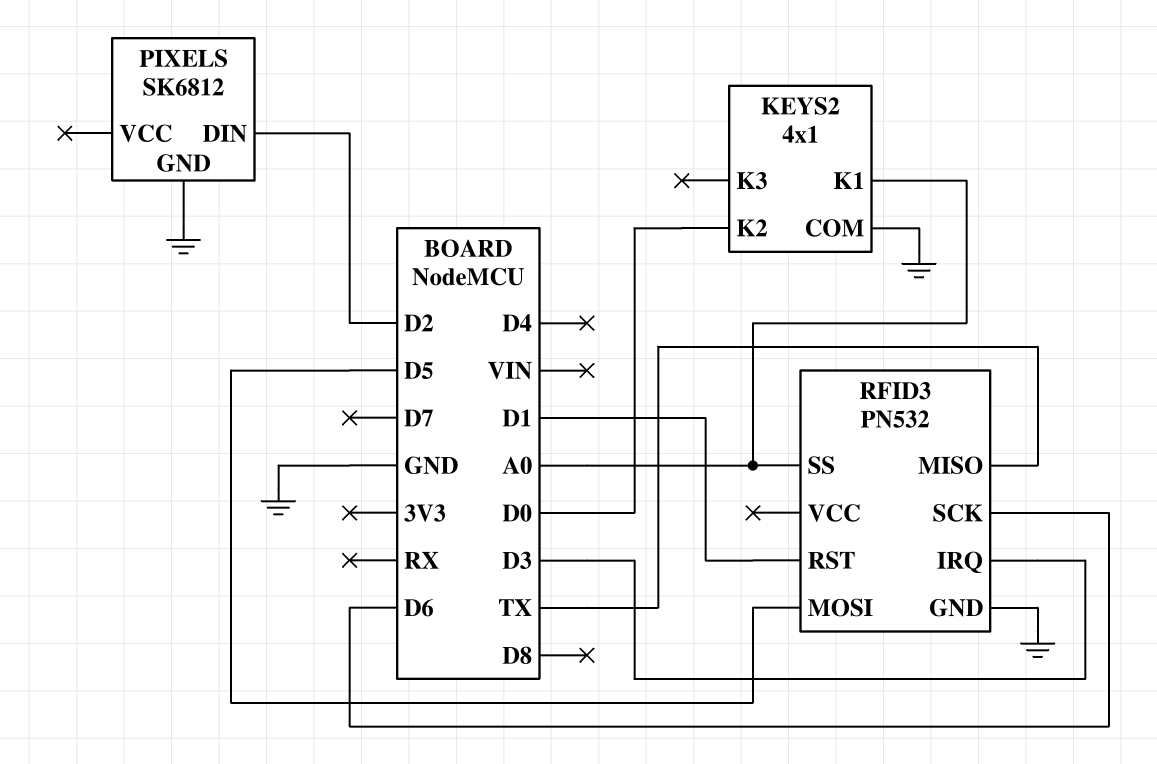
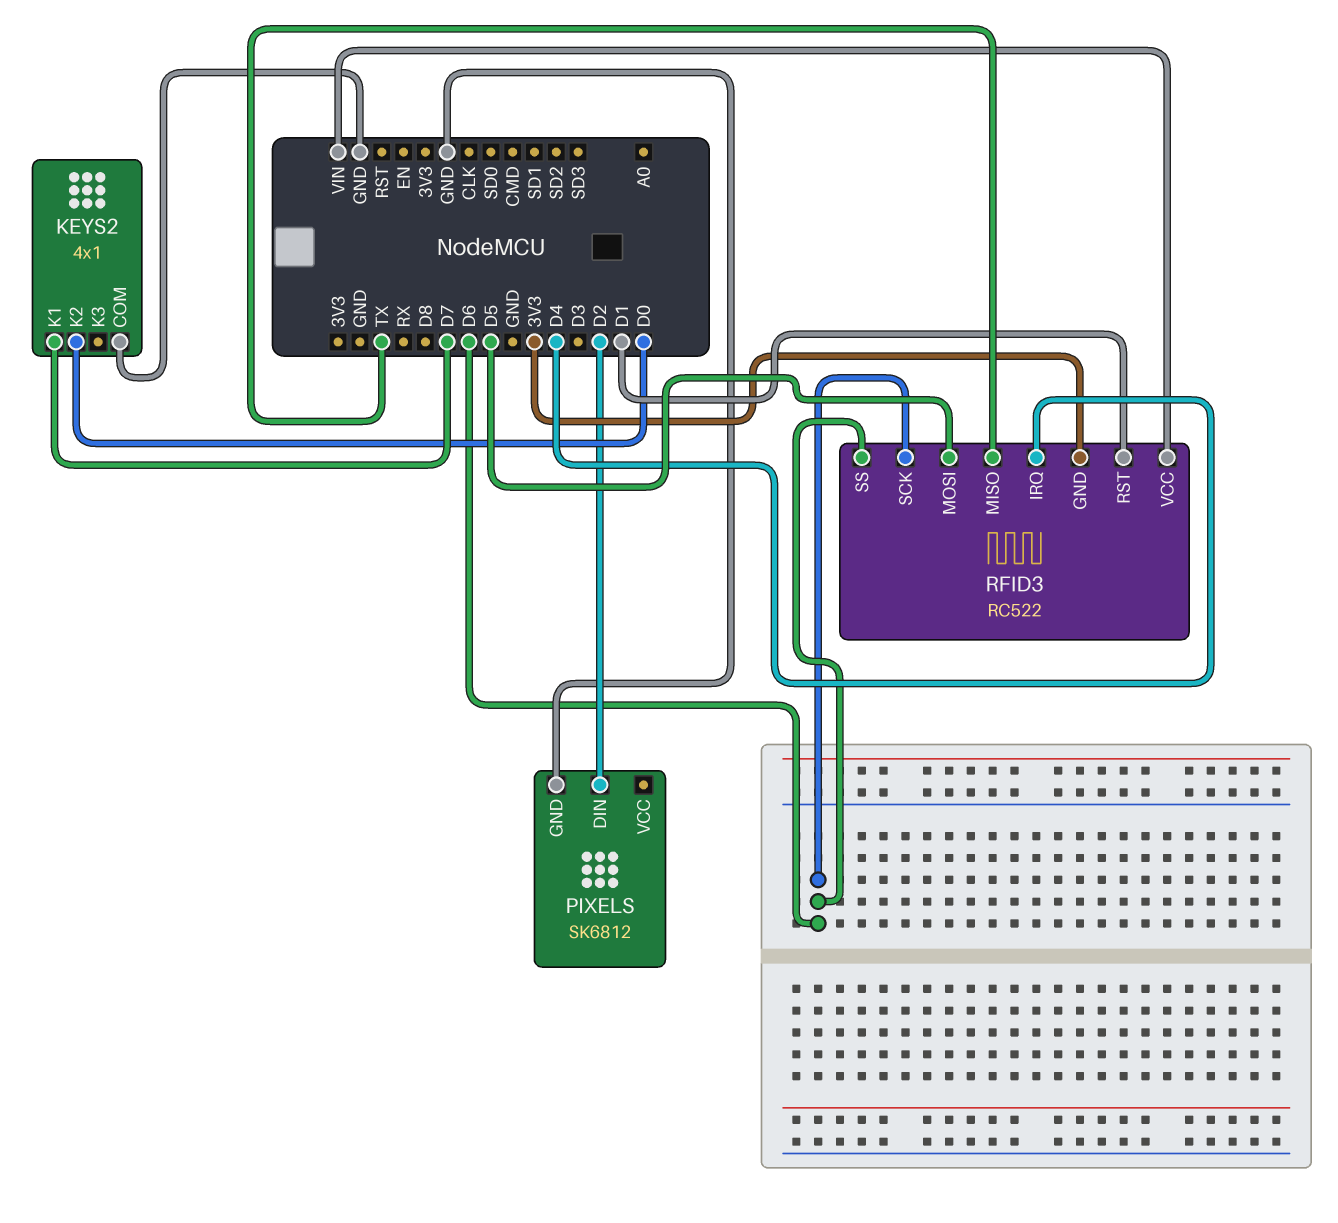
KEYS2 pin K1: A0 -> D7
RFID3: PN532 -> RC522
RFID3 pin GND: GND -> 3V3
RFID3 pin IRQ: D3 -> D4
RFID3 pin SS: A0 -> D6
RFID3 pin VCC: none -> VIN

